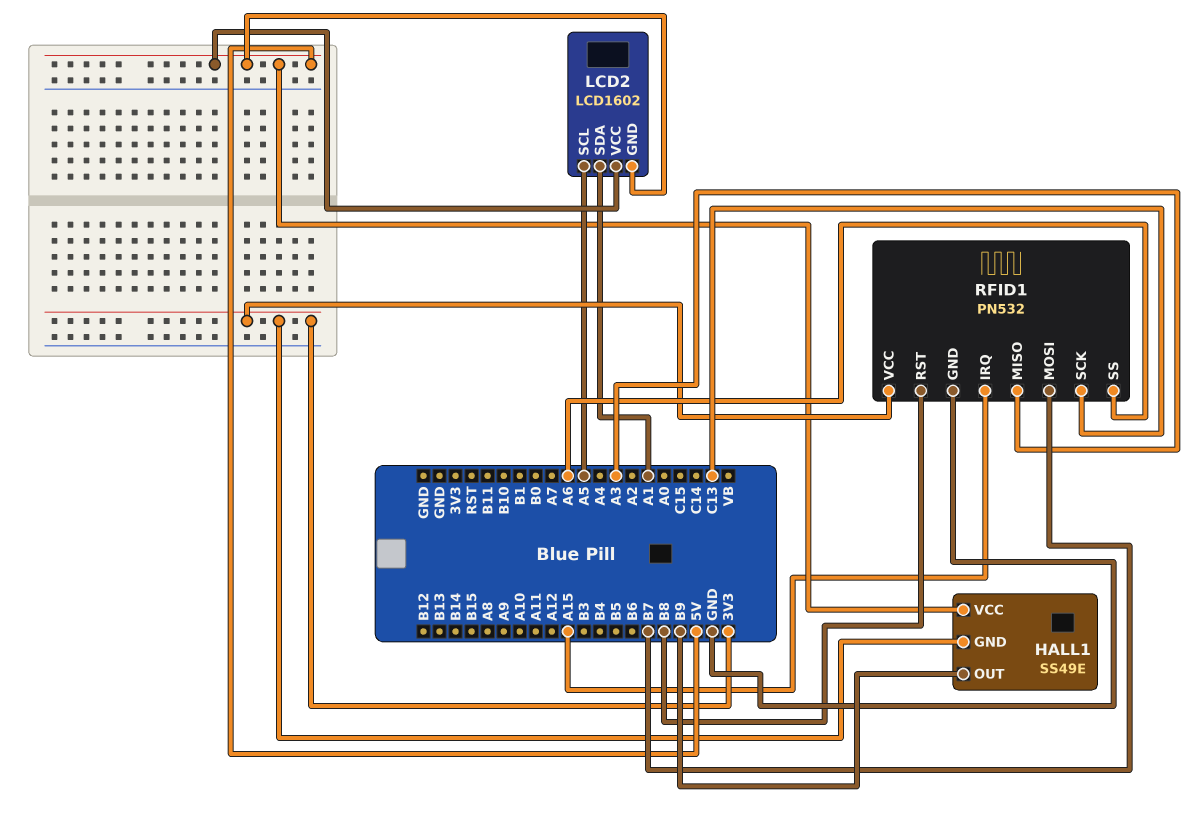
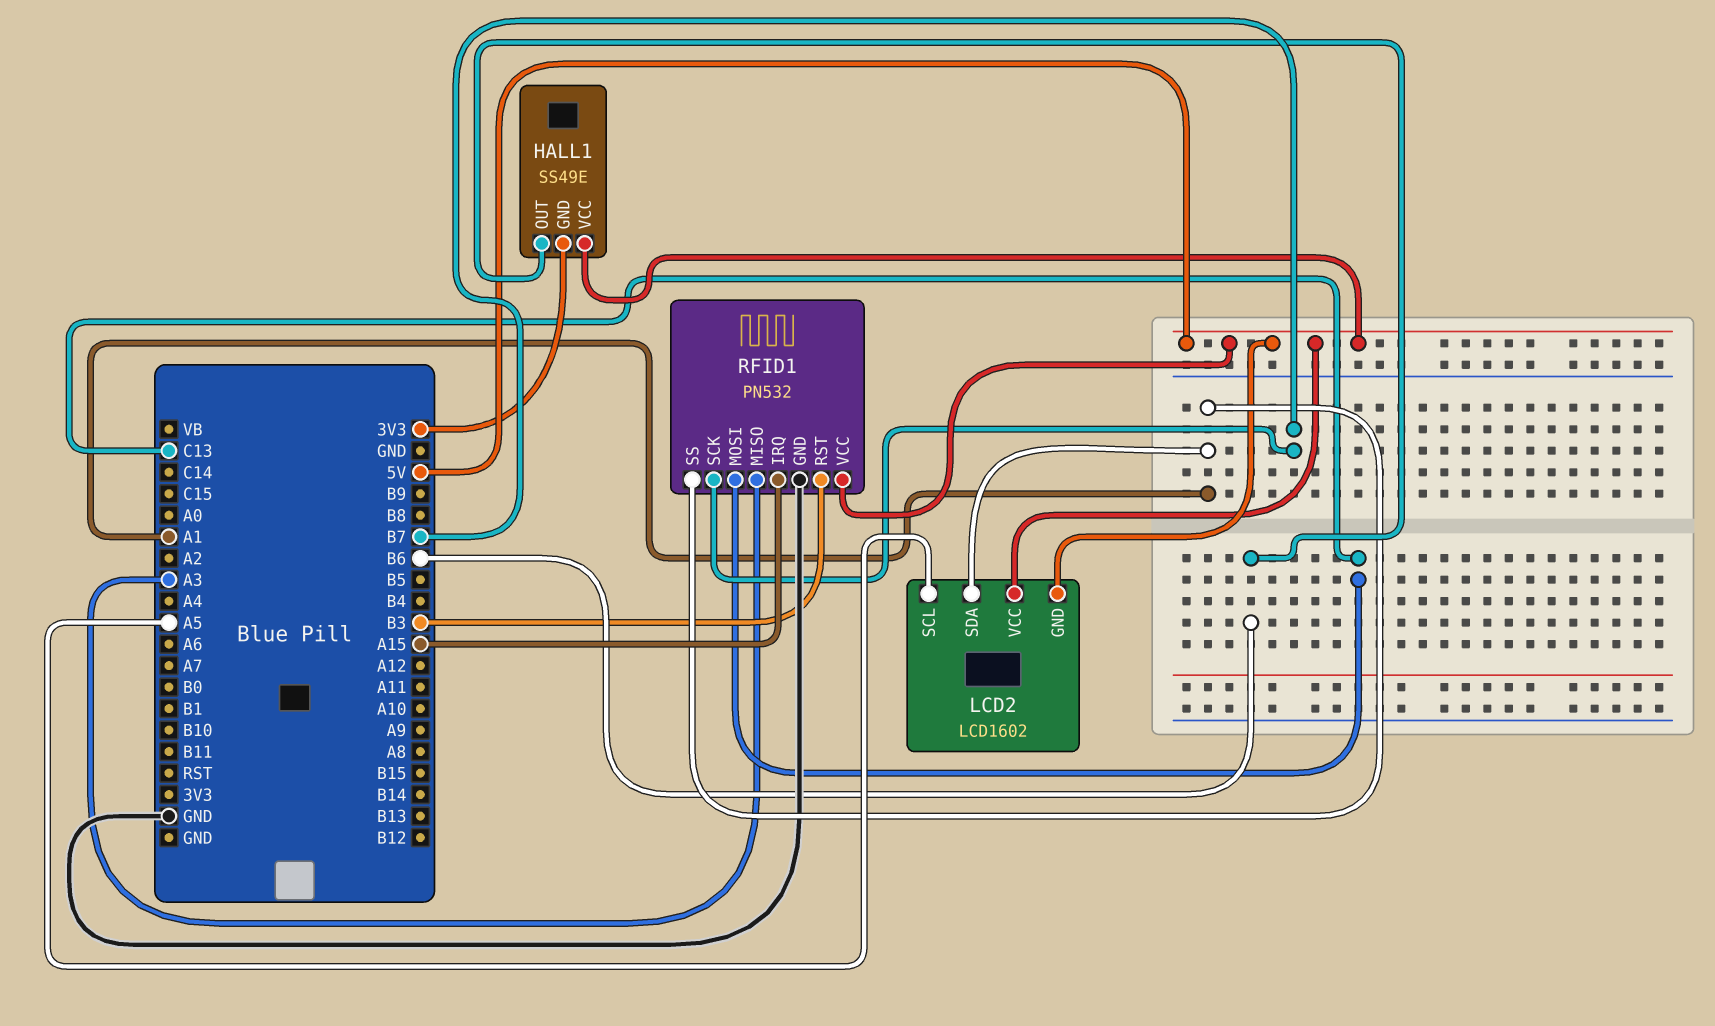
HALL1 pin OUT: B9 -> B6
RFID1 pin MOSI: B7 -> C13
RFID1 pin RST: B8 -> B3
RFID1 pin SCK: C13 -> B7
RFID1 pin SS: A6 -> A1
RFID1 pin VCC: 3V3 -> 5V

